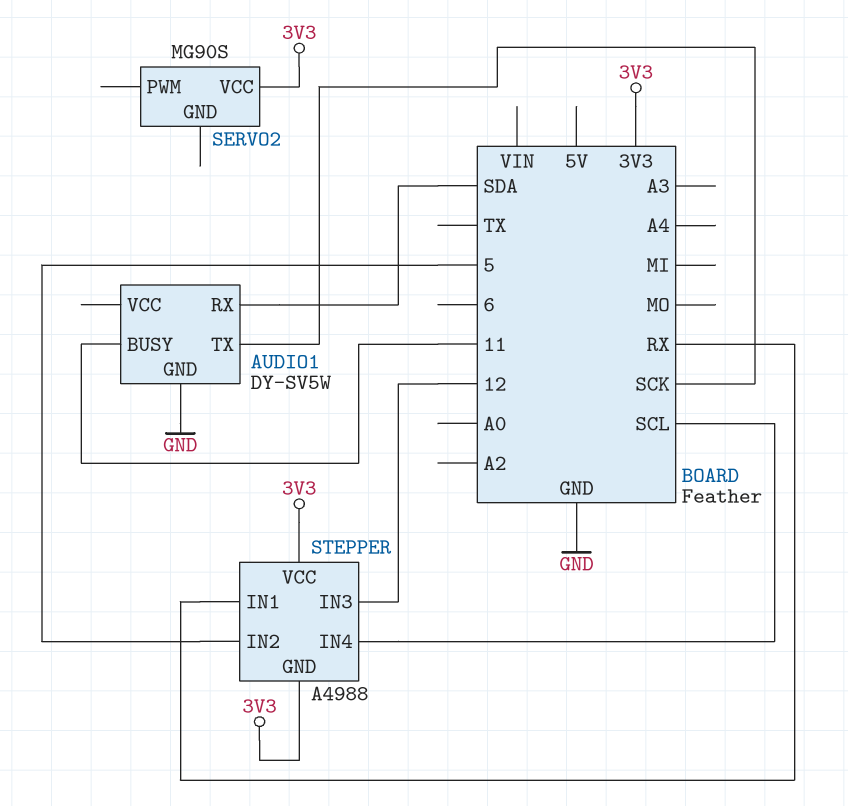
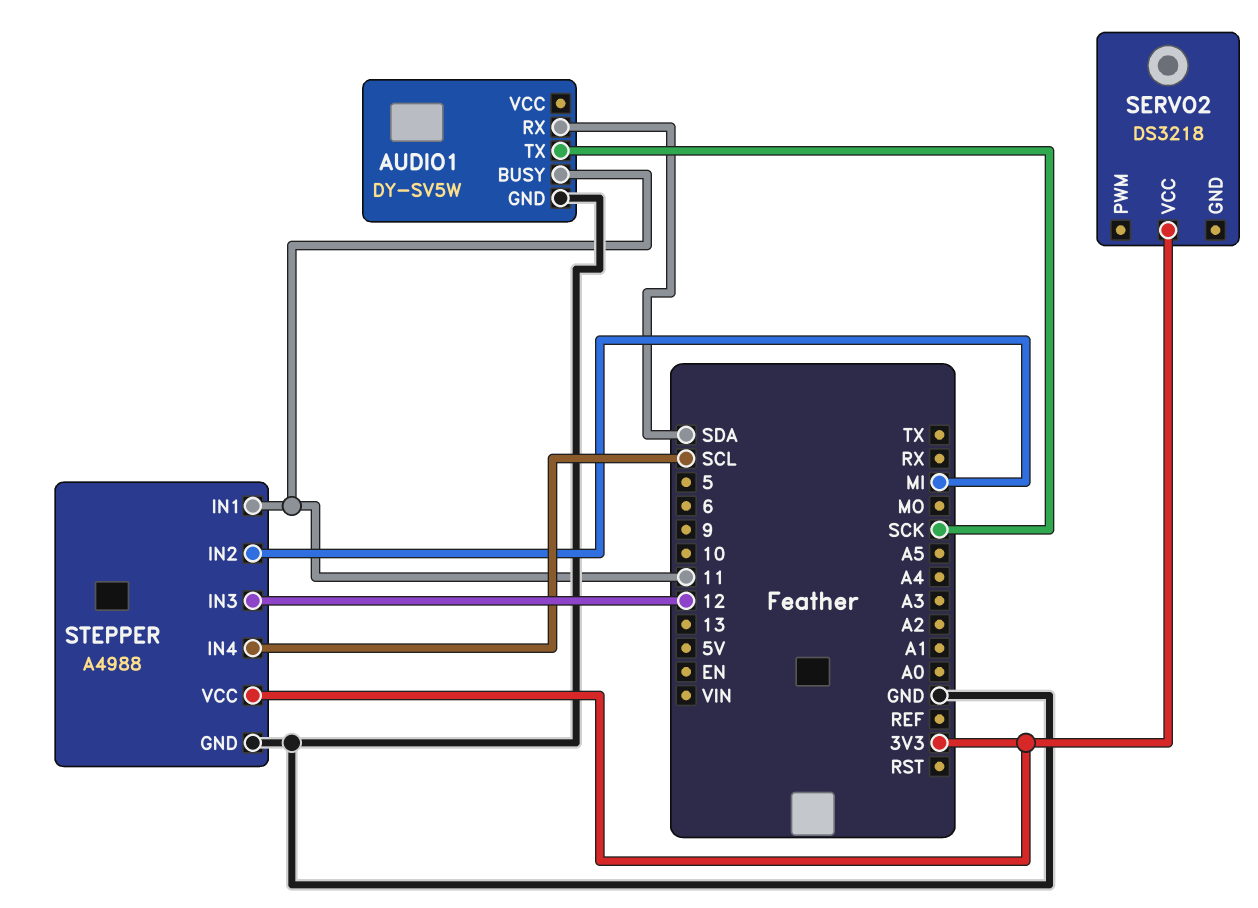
SERVO2: MG90S -> DS3218
STEPPER pin GND: 3V3 -> GND
STEPPER pin IN1: RX -> 11
STEPPER pin IN2: 5 -> MI

